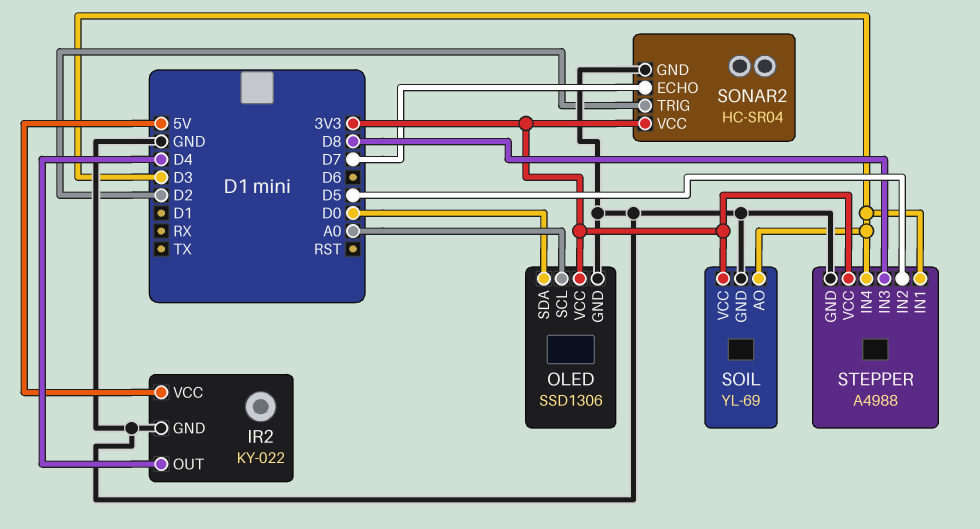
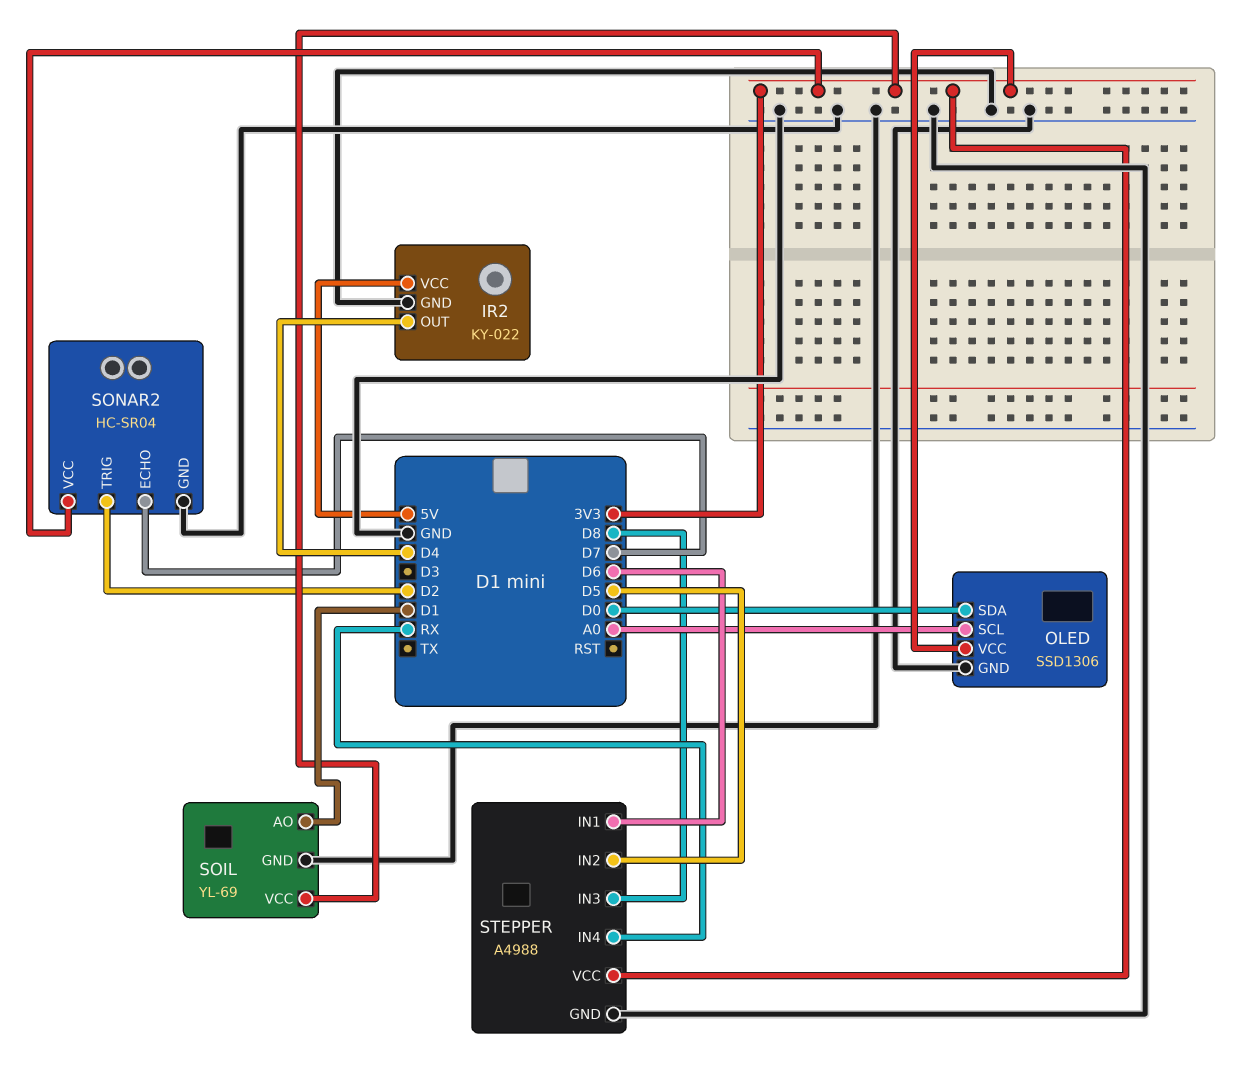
SOIL pin AO: D3 -> D1
STEPPER pin IN1: D3 -> D6
STEPPER pin IN4: D3 -> RX

